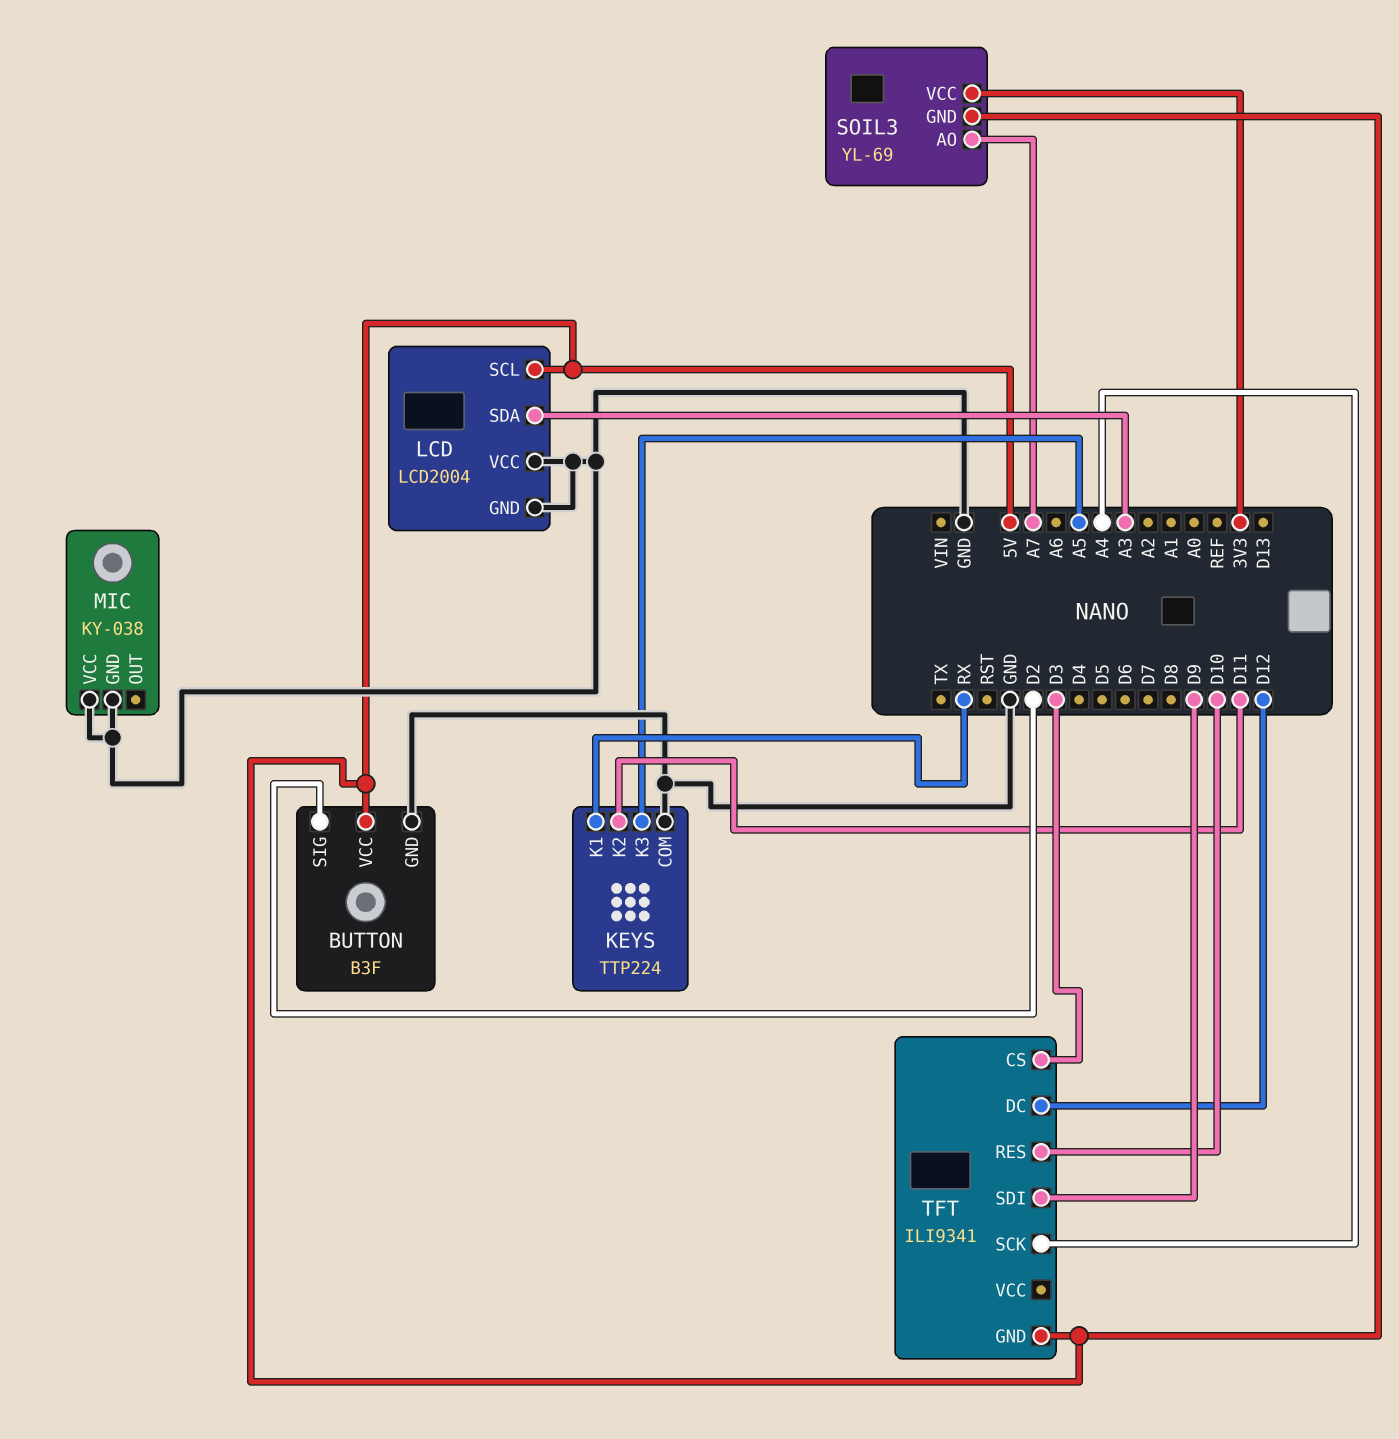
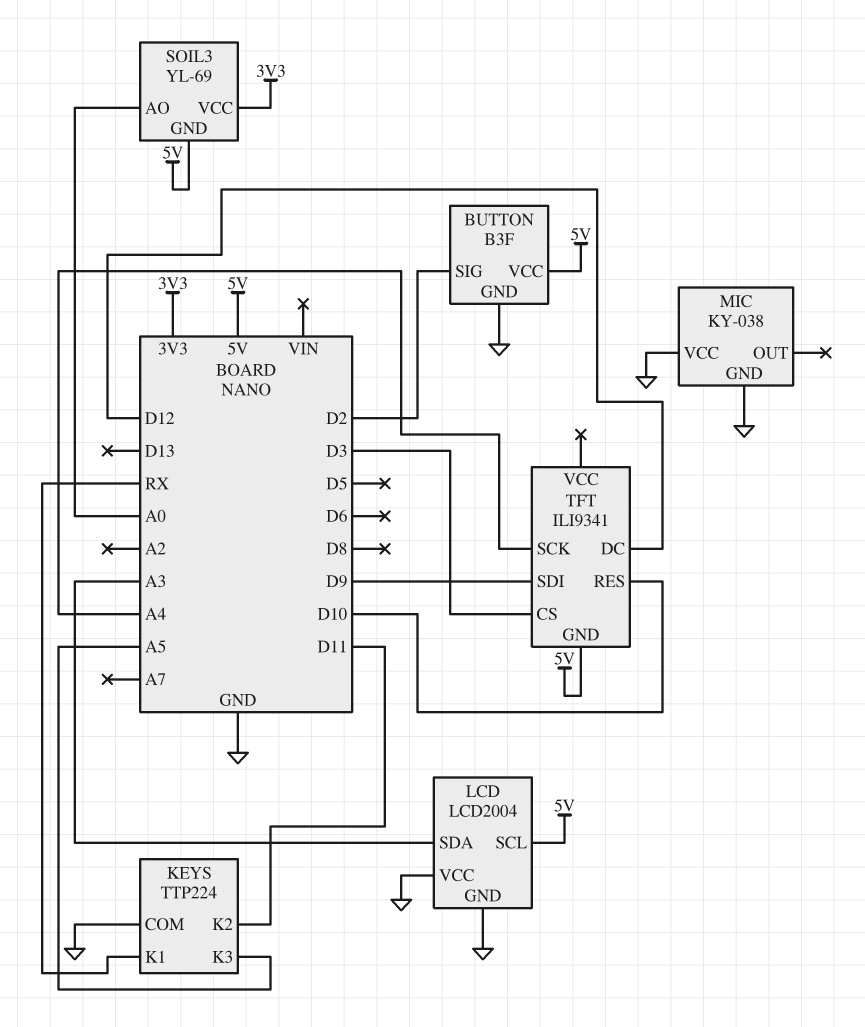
SOIL3 pin AO: A7 -> A0

